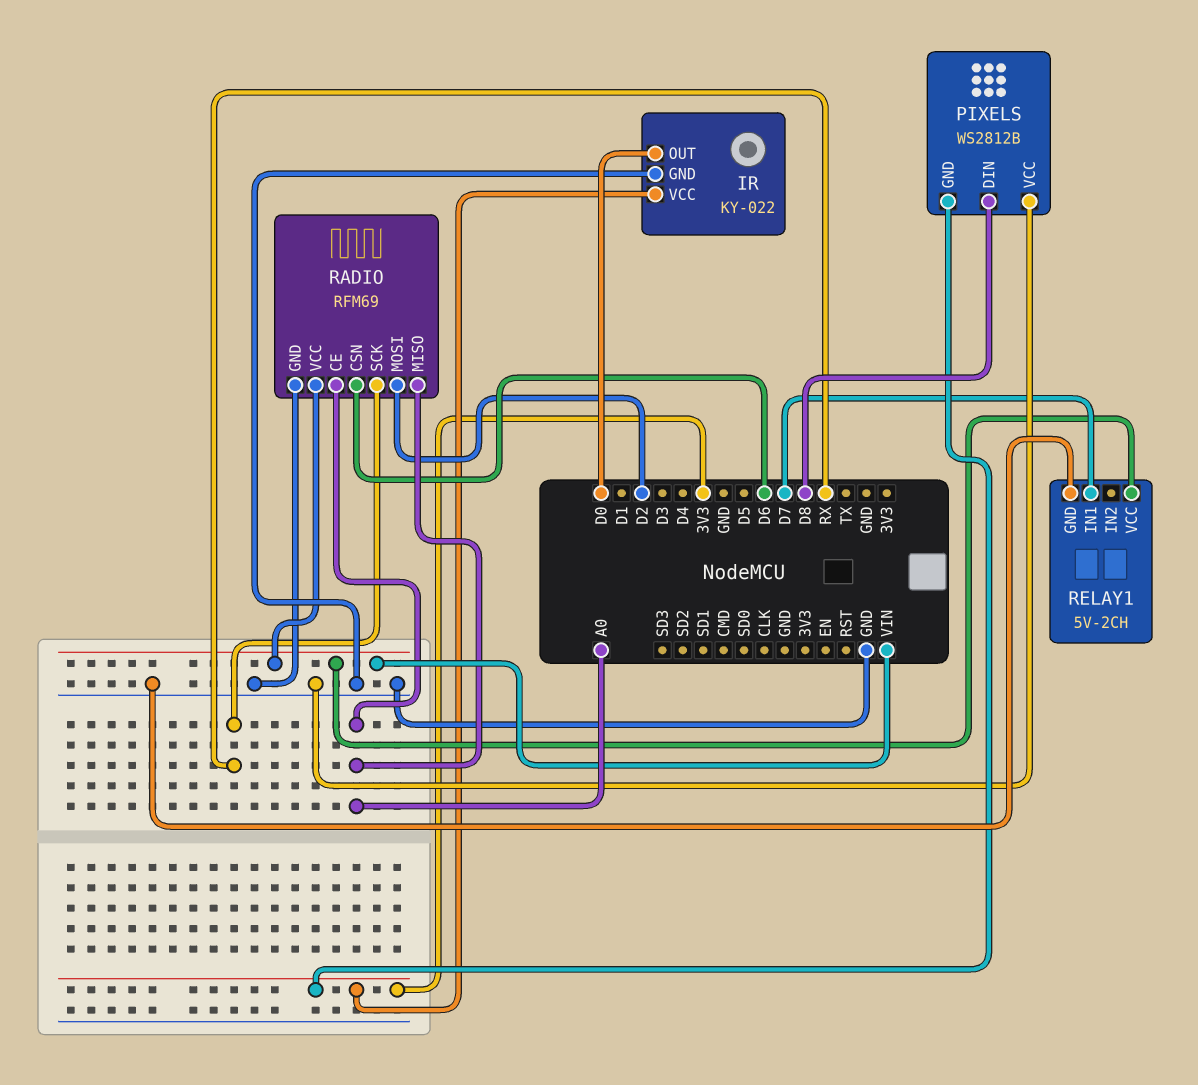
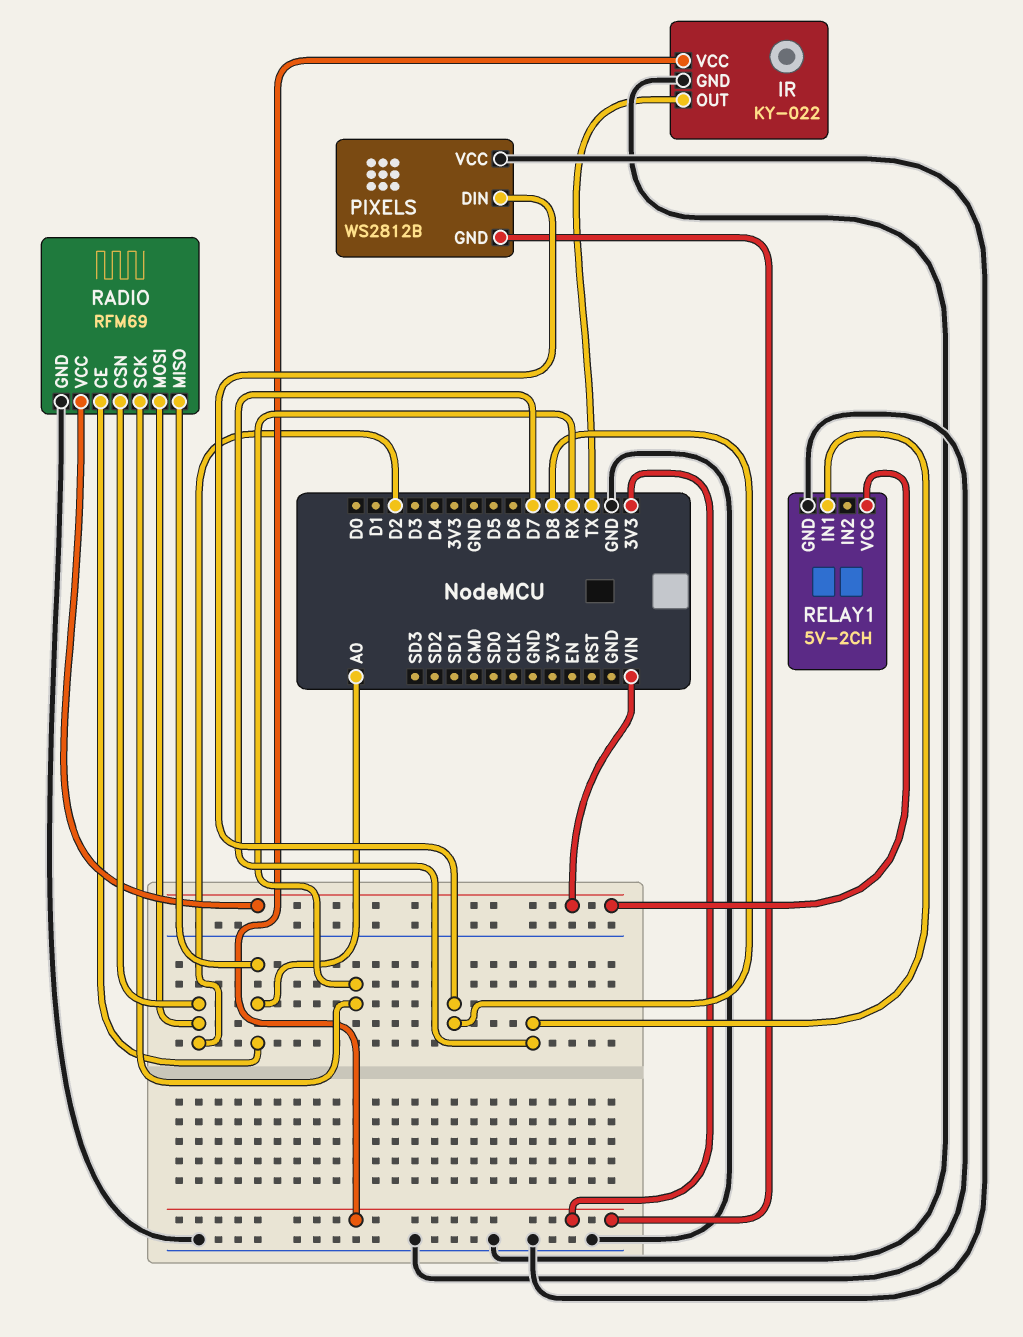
IR pin OUT: D0 -> TX
RADIO pin CSN: D6 -> D2

